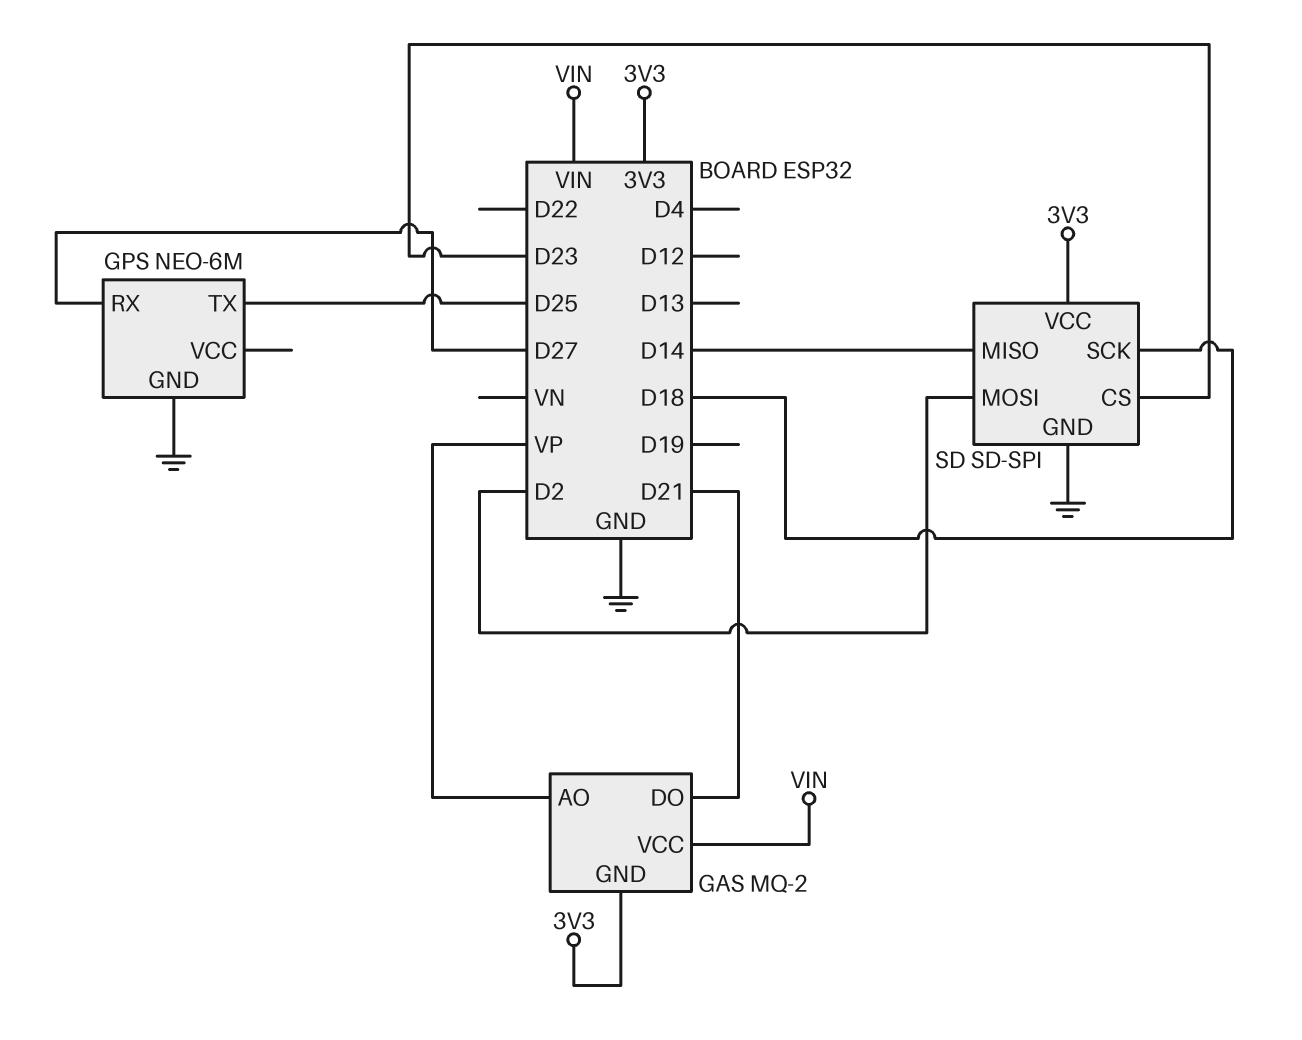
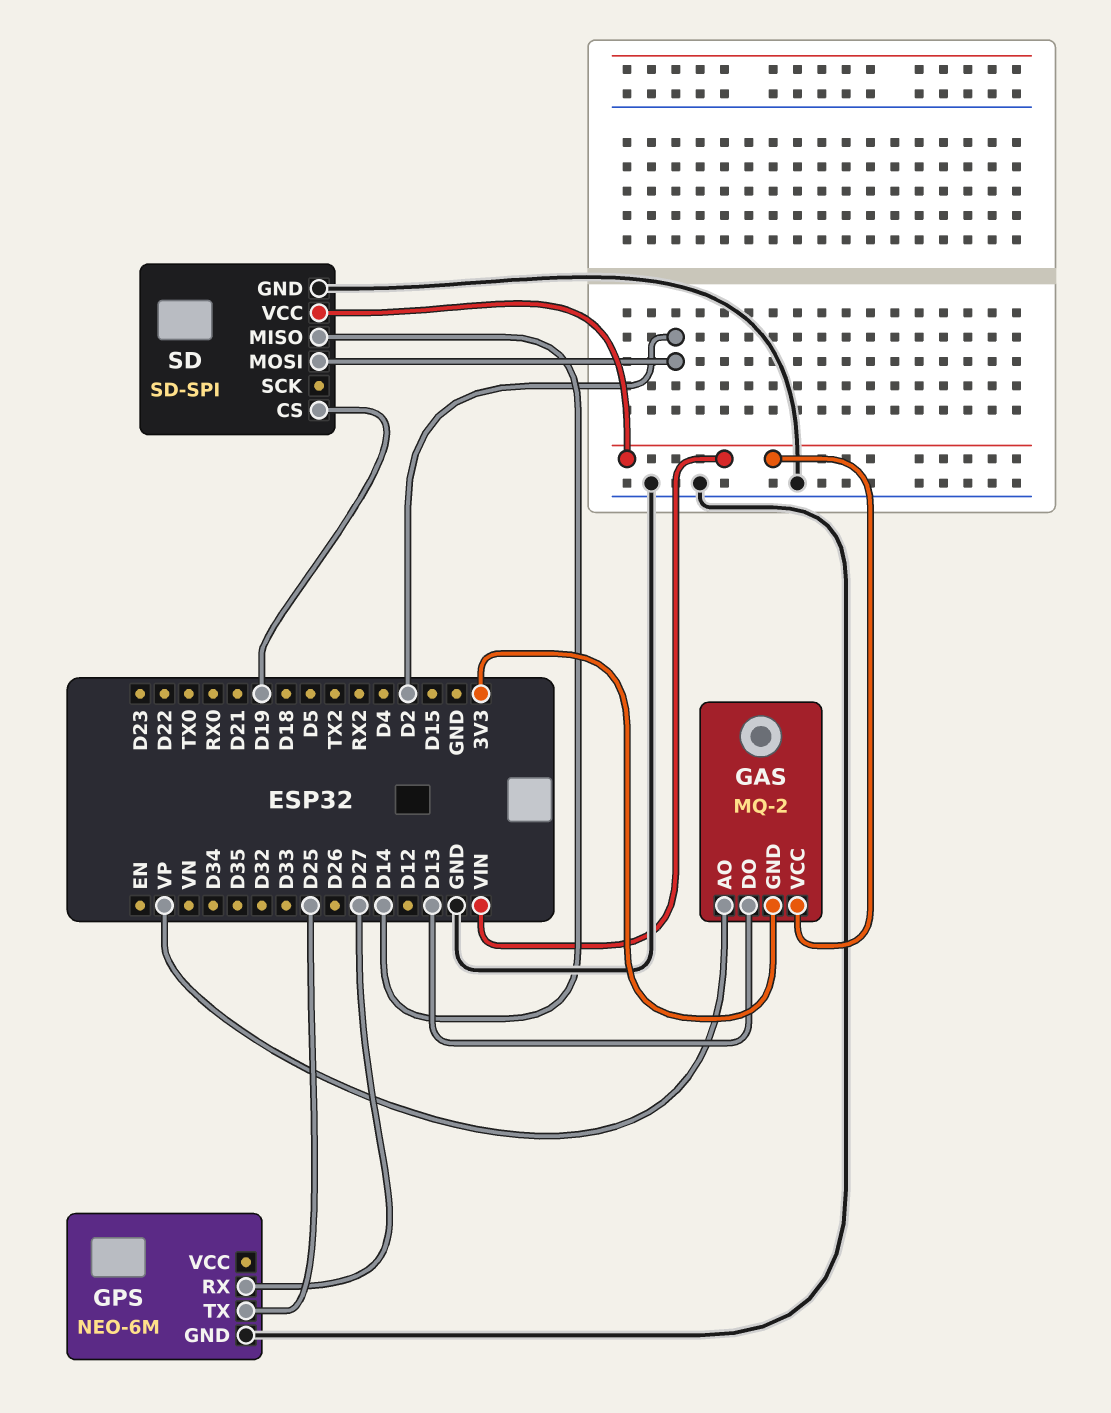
GAS pin DO: D21 -> D13
SD pin CS: D23 -> D19
SD pin SCK: D18 -> none
SD pin VCC: 3V3 -> VIN

